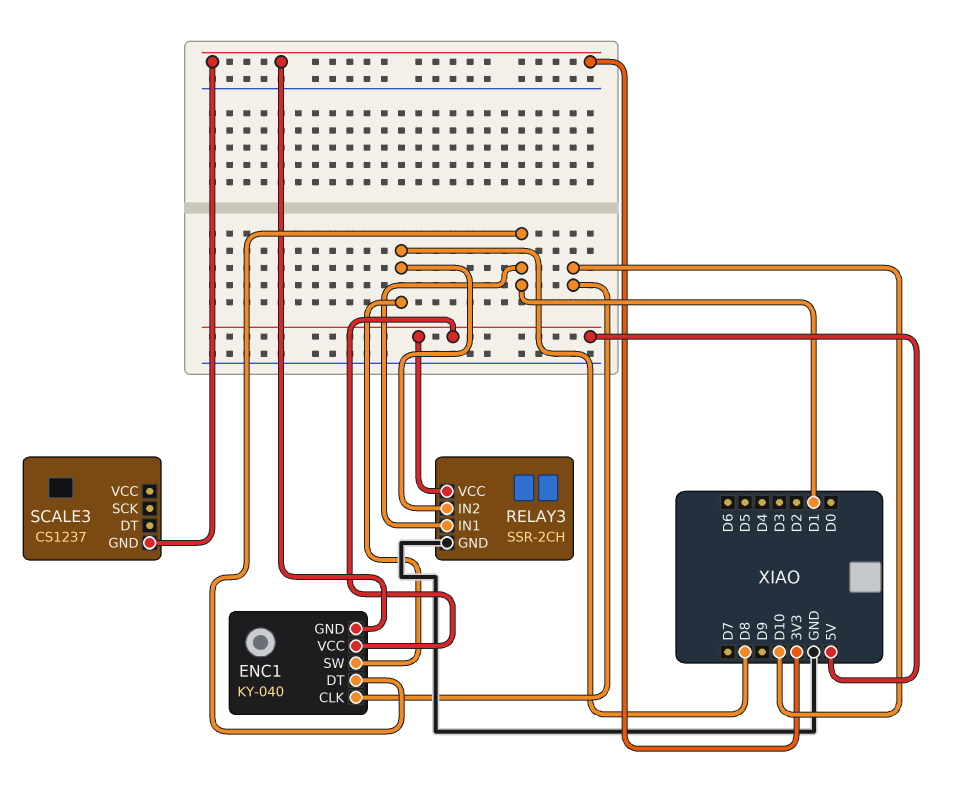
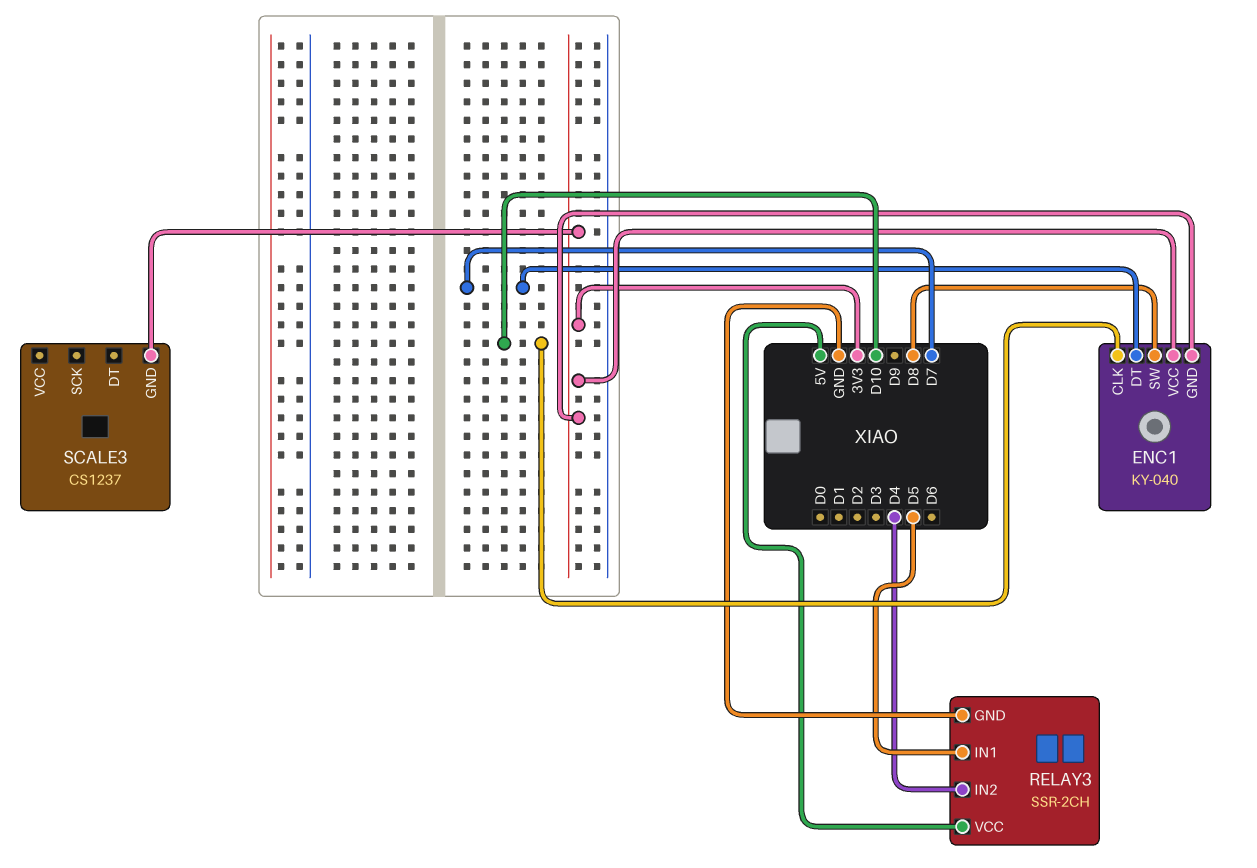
ENC1 pin DT: D1 -> D7
ENC1 pin VCC: 5V -> 3V3
RELAY3 pin IN1: D1 -> D5
RELAY3 pin IN2: D8 -> D4

